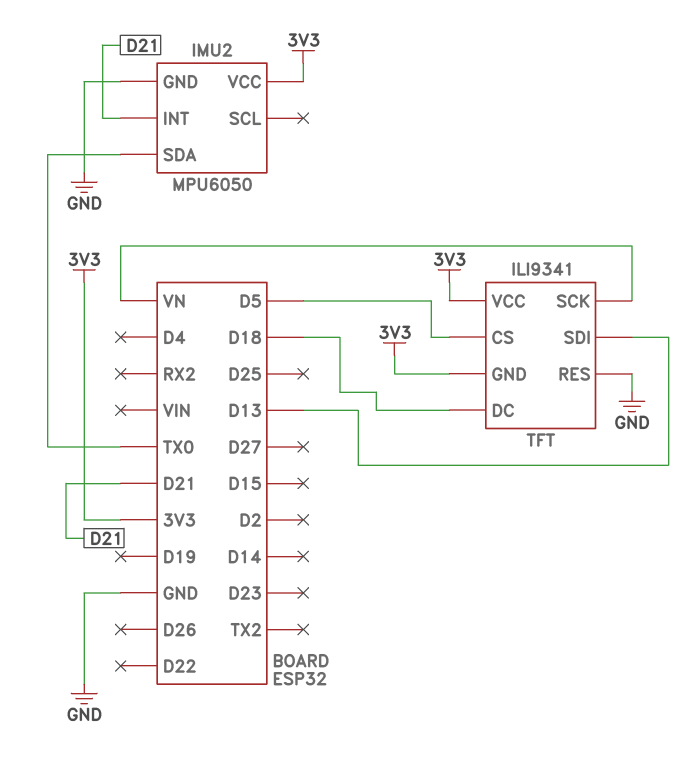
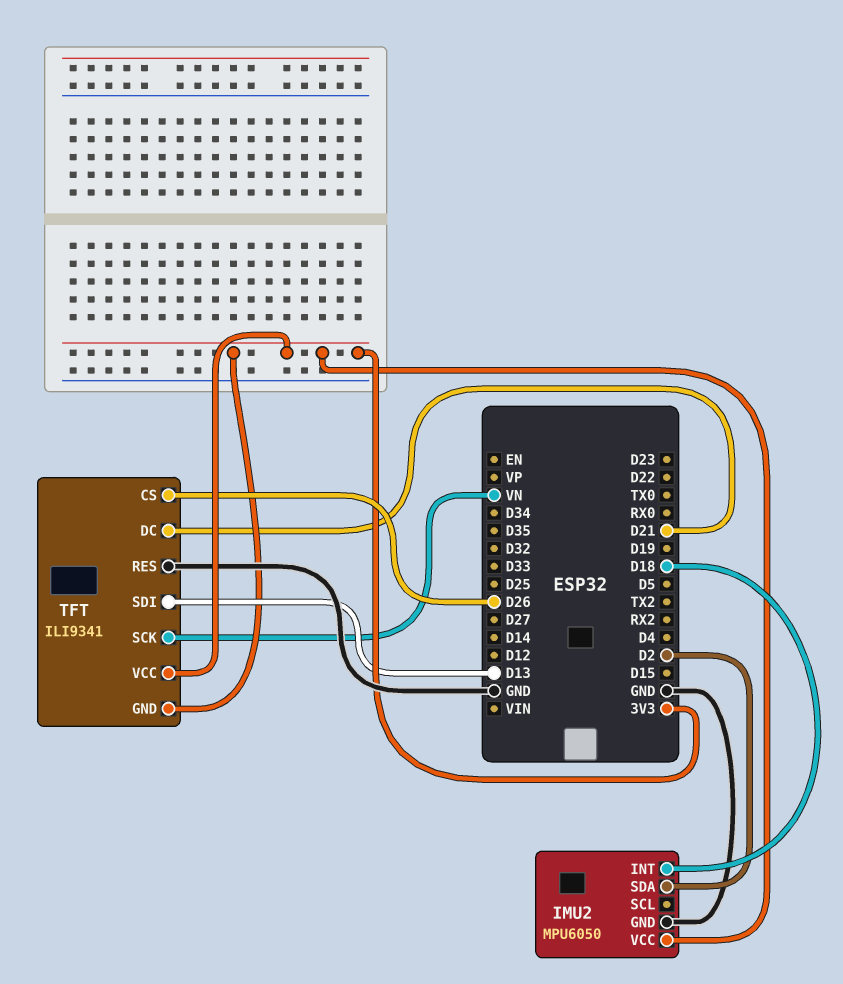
IMU2 pin INT: D21 -> D18
IMU2 pin SDA: TX0 -> D2
TFT pin CS: D5 -> D26
TFT pin DC: D18 -> D21

